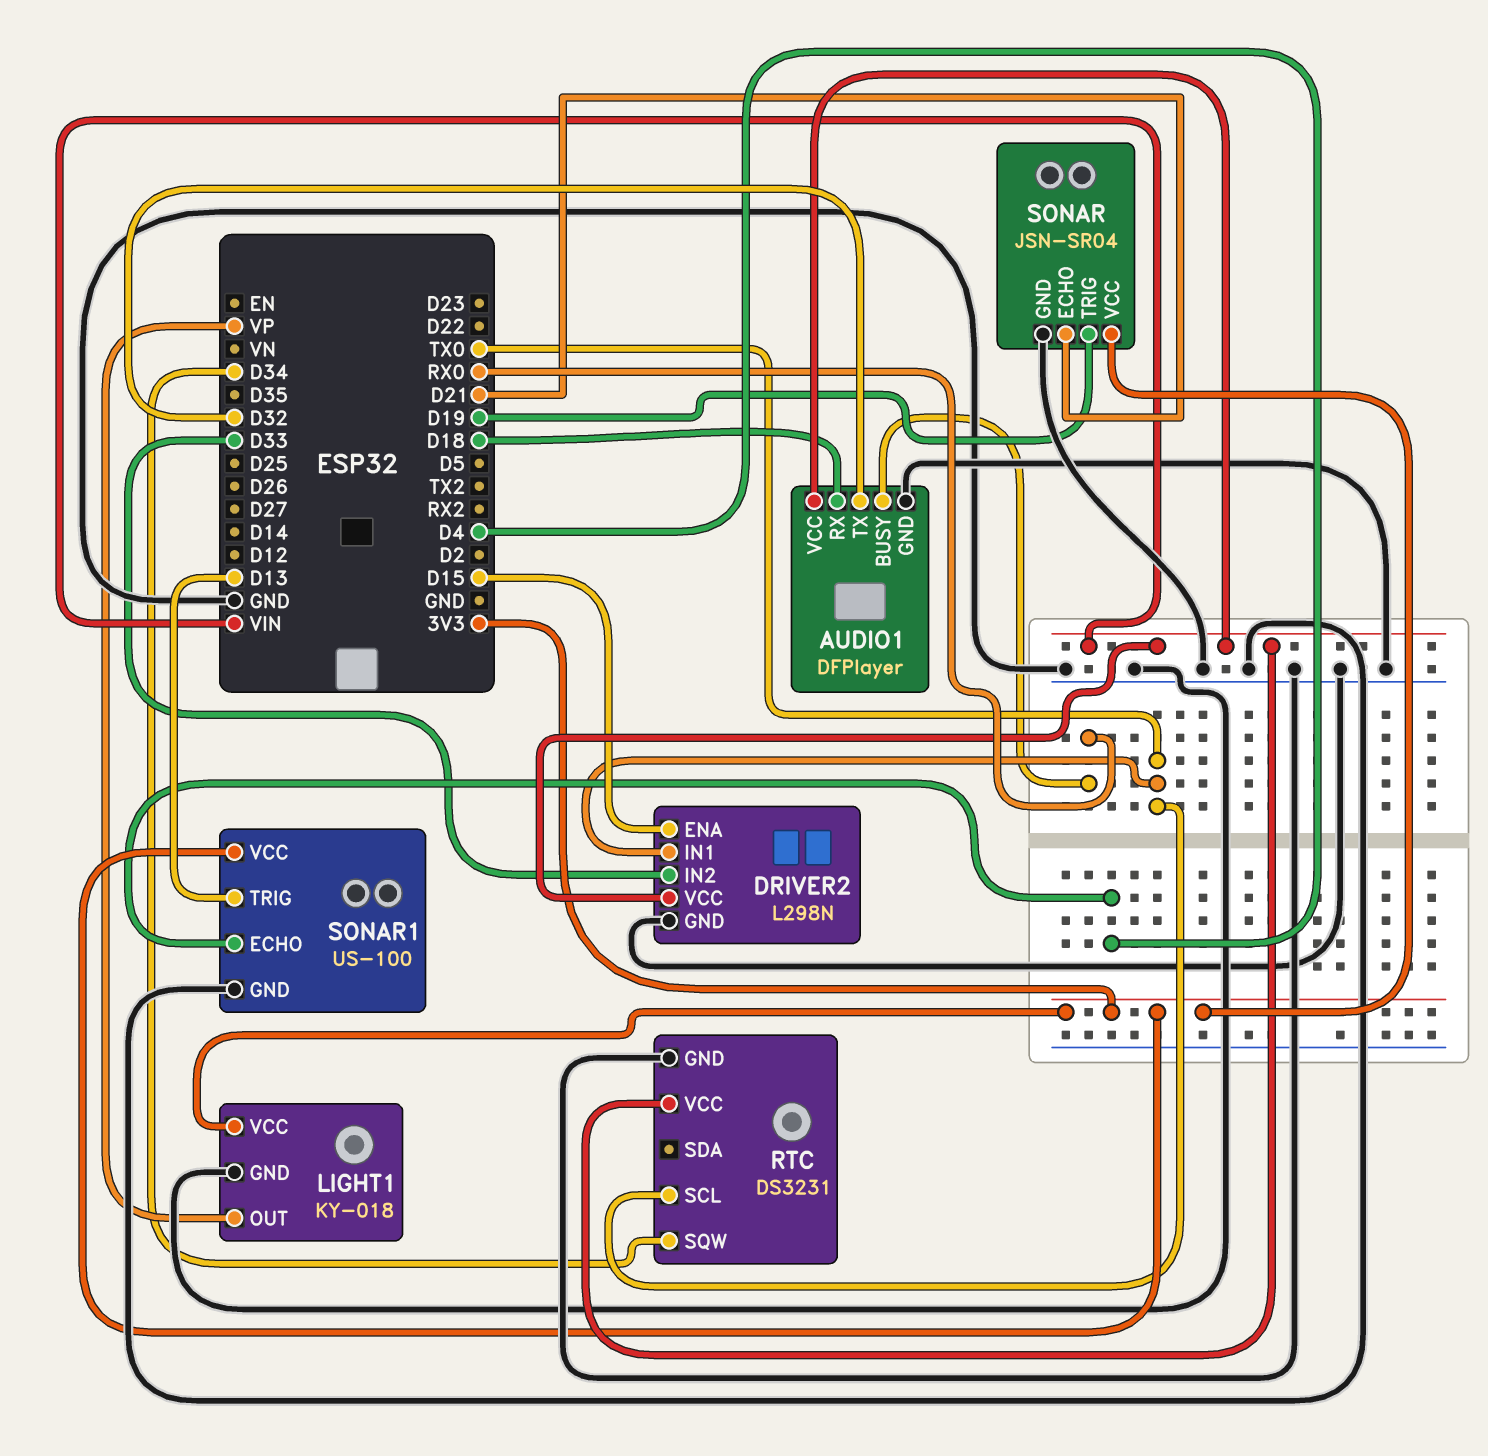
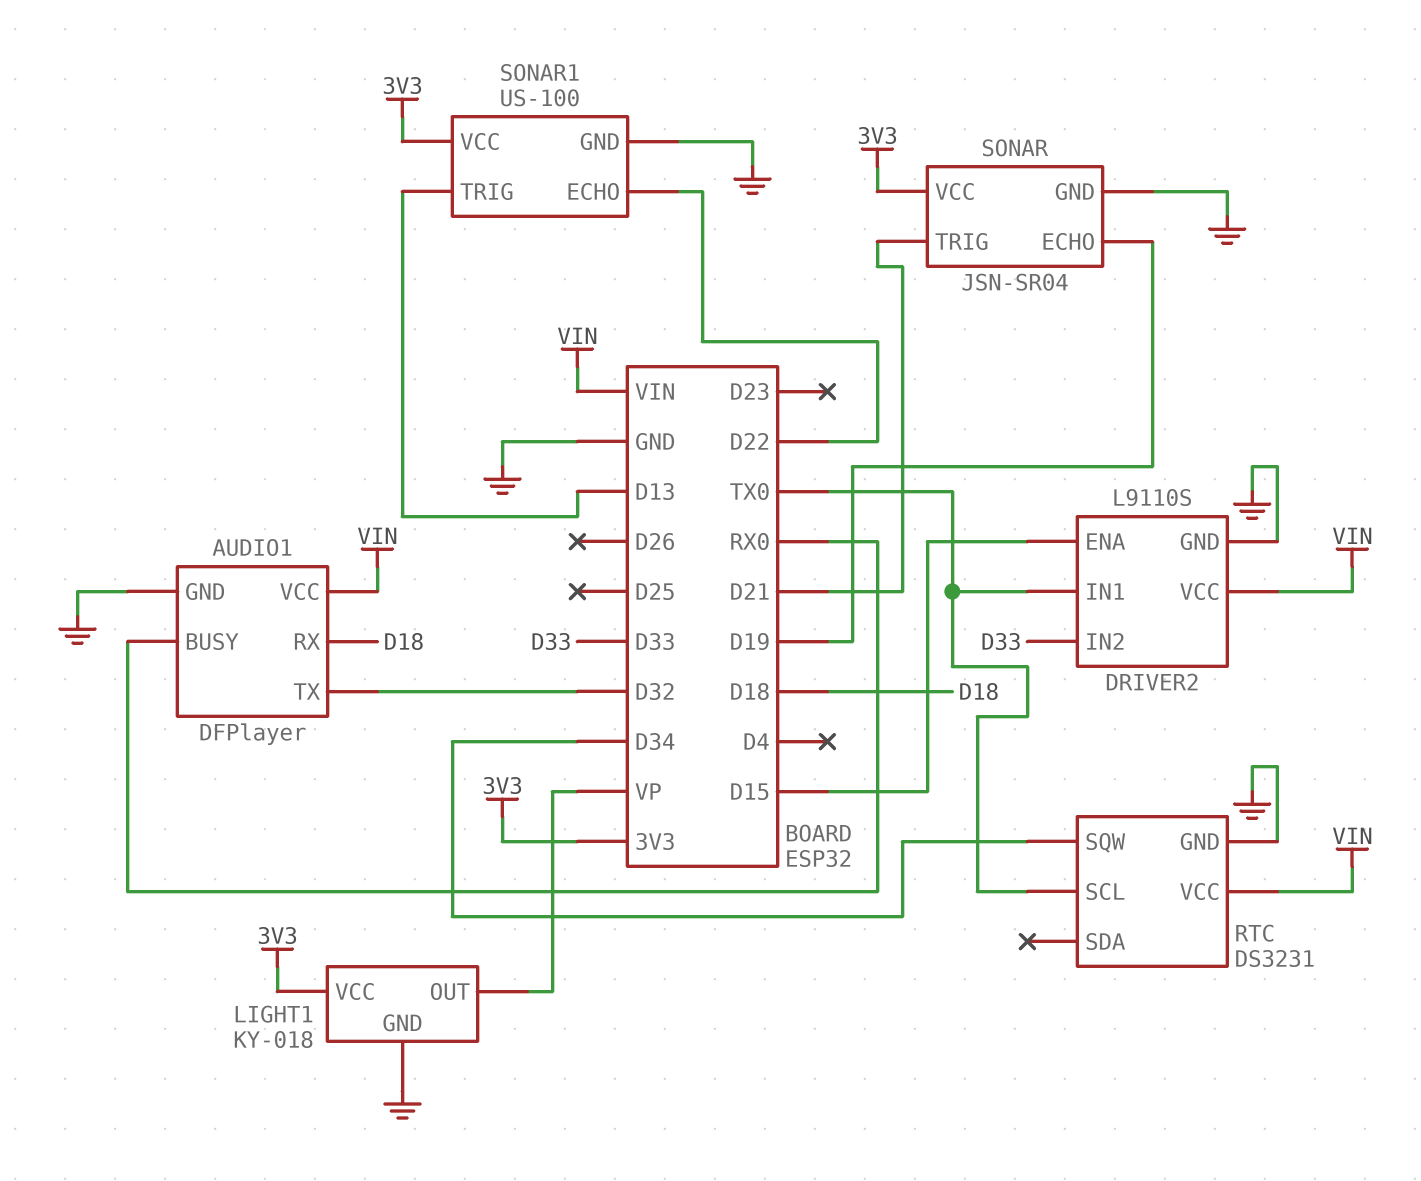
DRIVER2: L298N -> L9110S
SONAR pin ECHO: D21 -> D19
SONAR pin TRIG: D19 -> D21
SONAR1 pin ECHO: D4 -> D22

